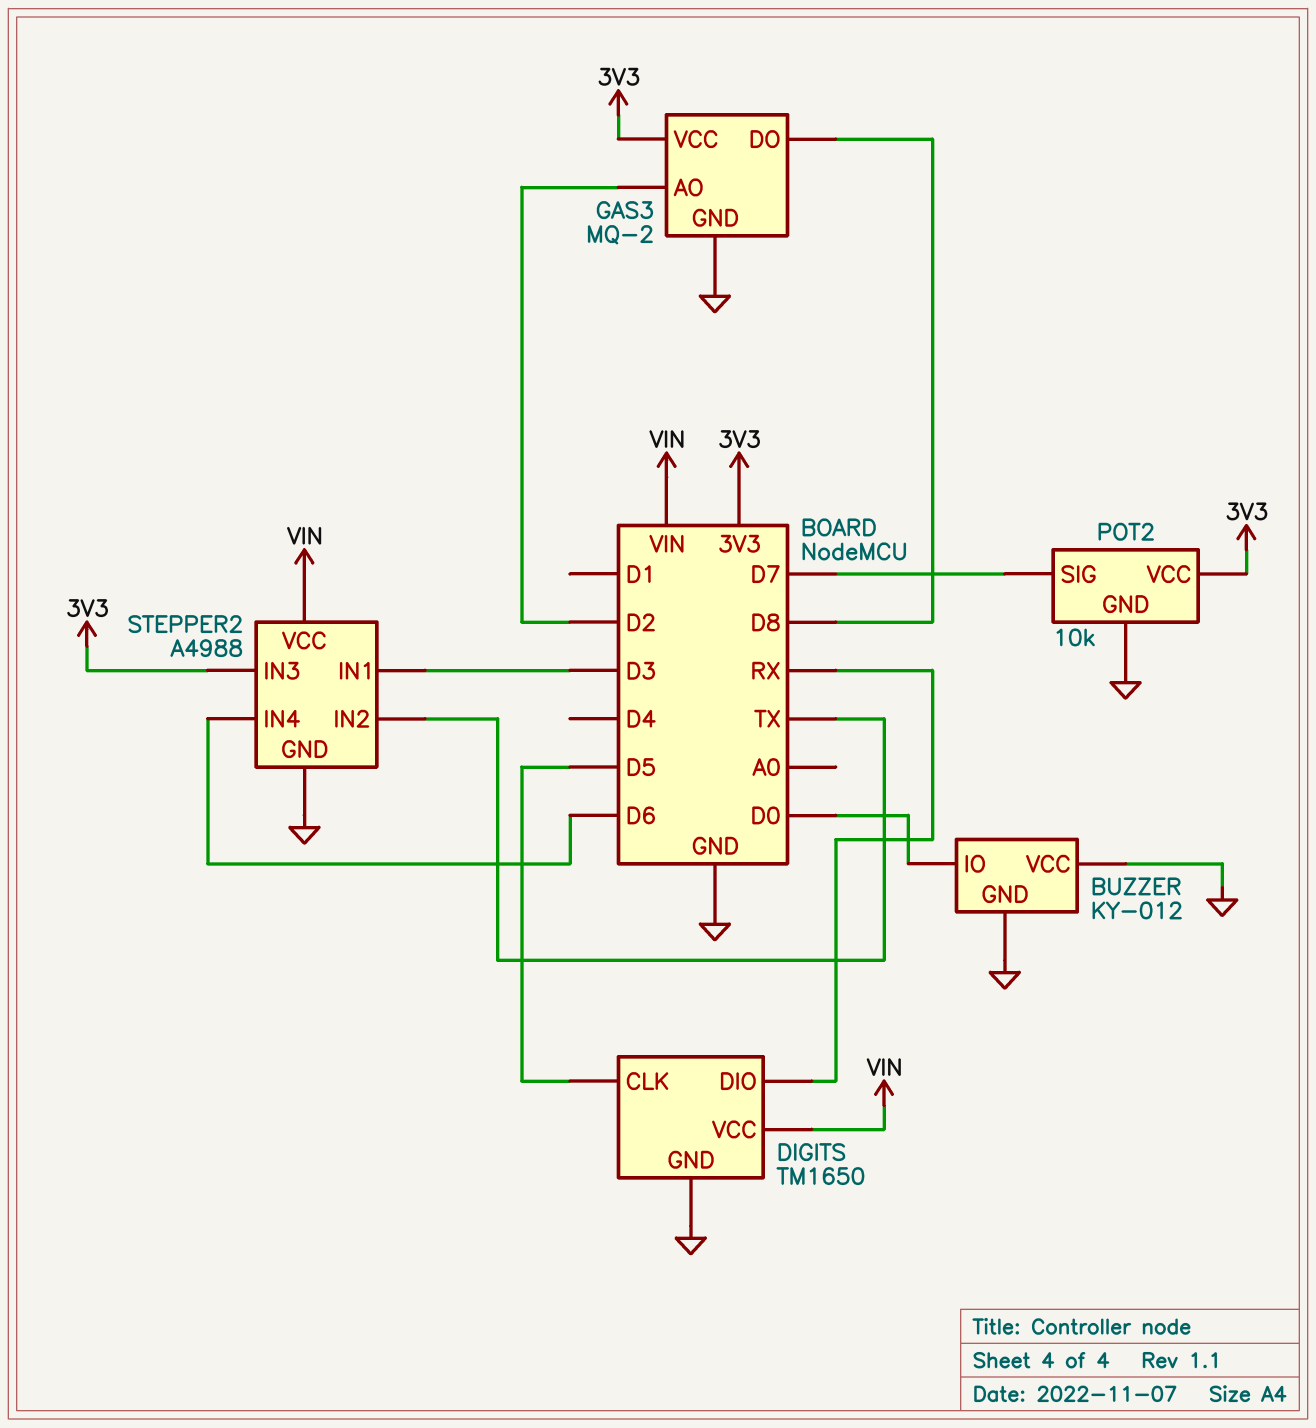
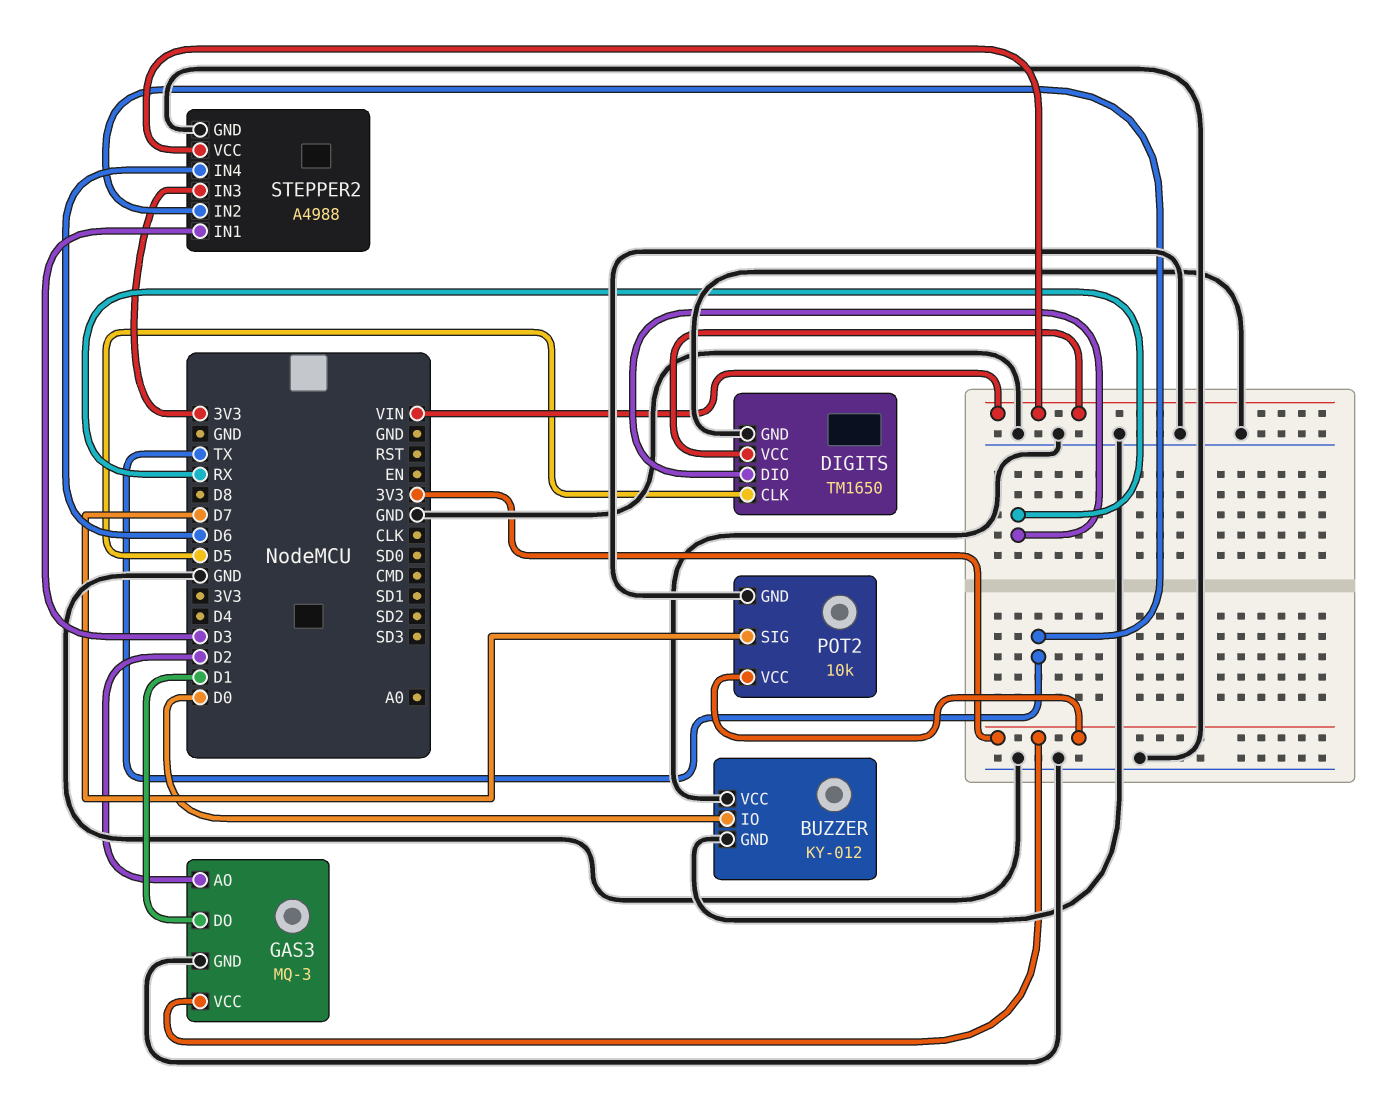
GAS3: MQ-2 -> MQ-3
GAS3 pin DO: D8 -> D1

